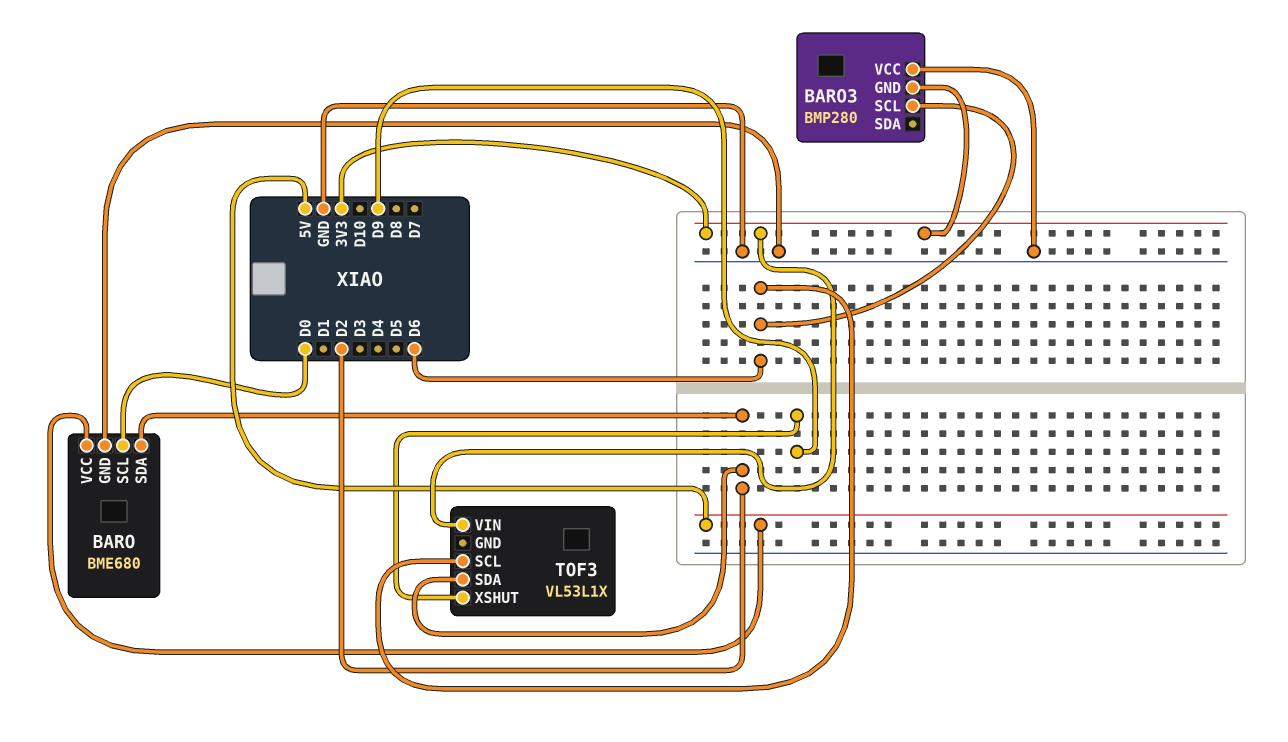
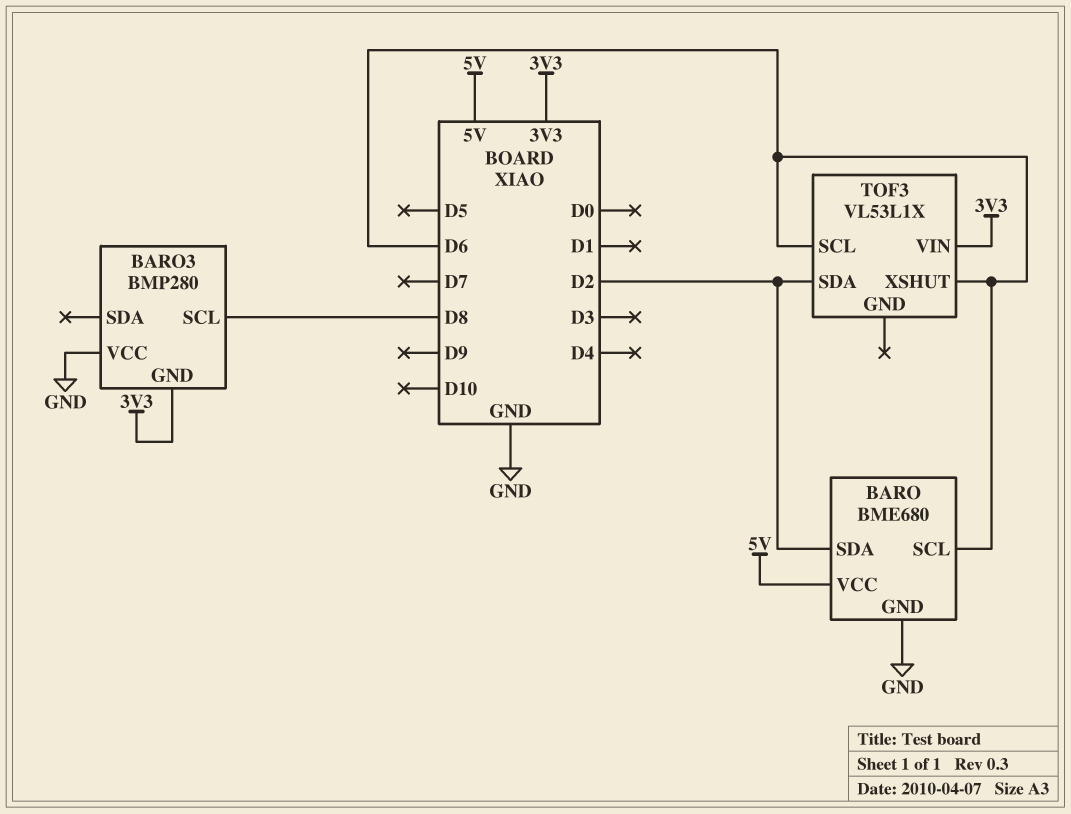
BARO pin SCL: D0 -> D6
BARO3 pin SCL: D6 -> D8
TOF3 pin XSHUT: D9 -> D6

